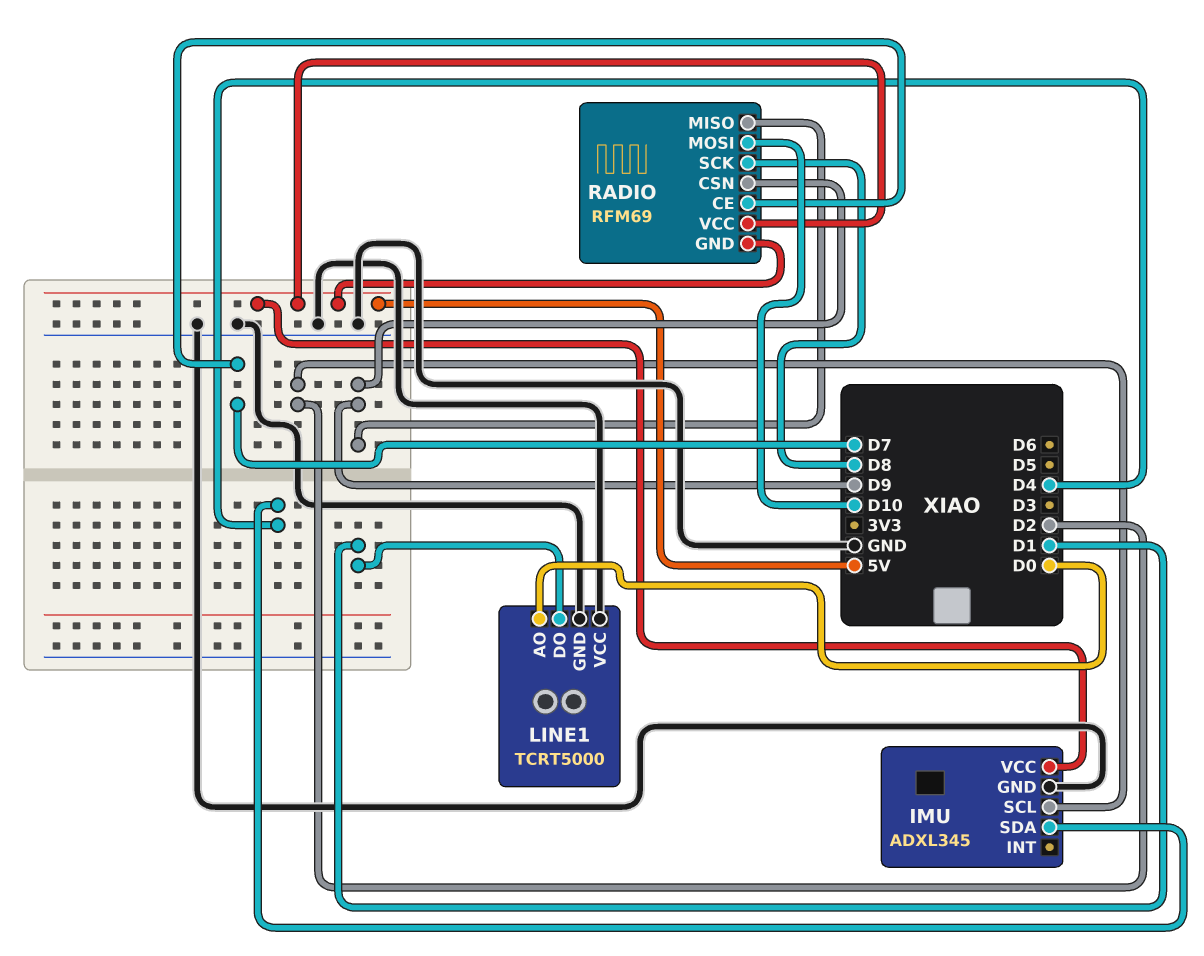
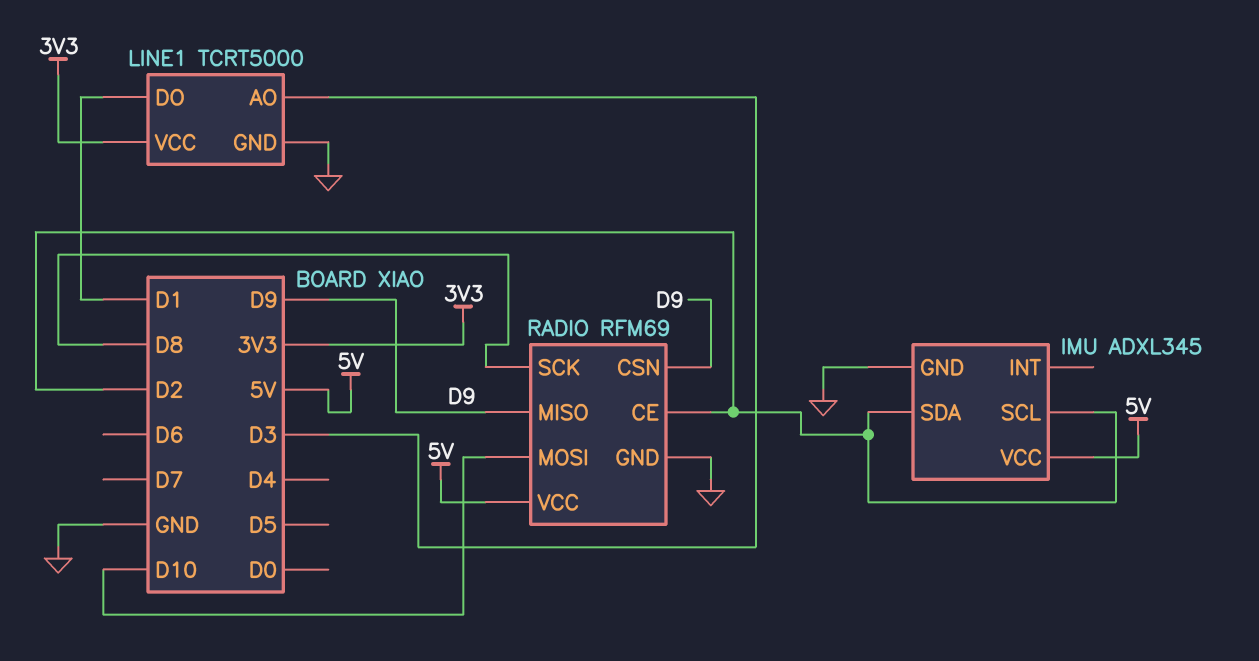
IMU pin SDA: D4 -> D2
LINE1 pin AO: D0 -> D3
LINE1 pin VCC: GND -> 3V3
RADIO pin CE: D7 -> D2
RADIO pin GND: 5V -> GND

